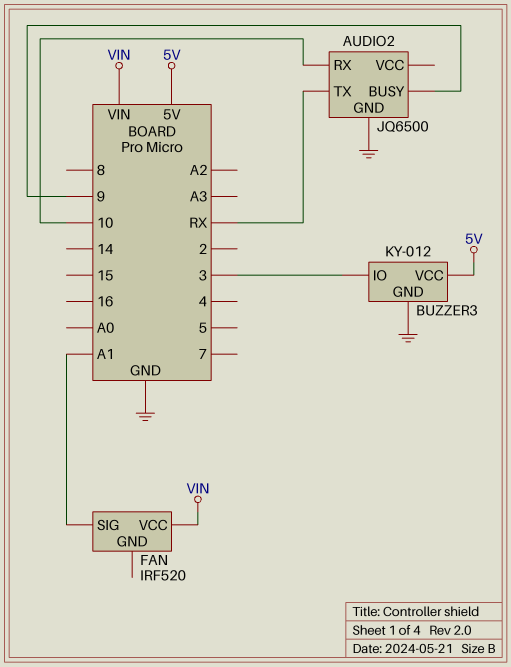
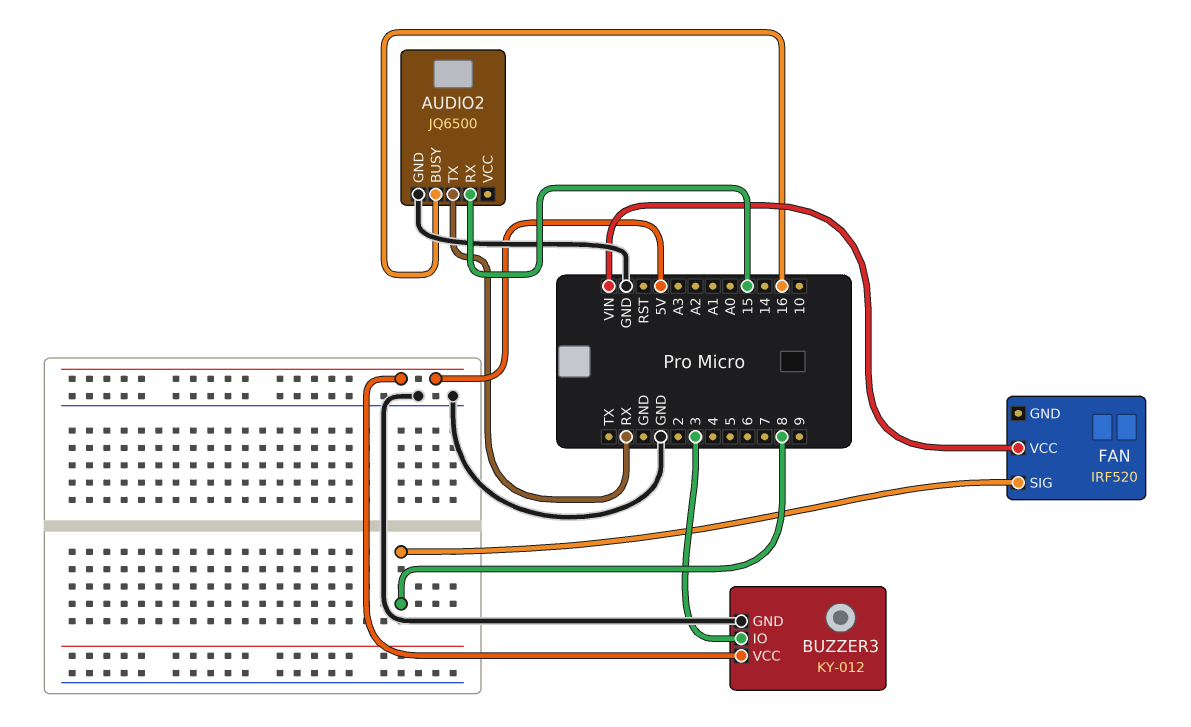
AUDIO2 pin BUSY: 9 -> 16
AUDIO2 pin RX: 10 -> 15
FAN pin SIG: A1 -> 8

